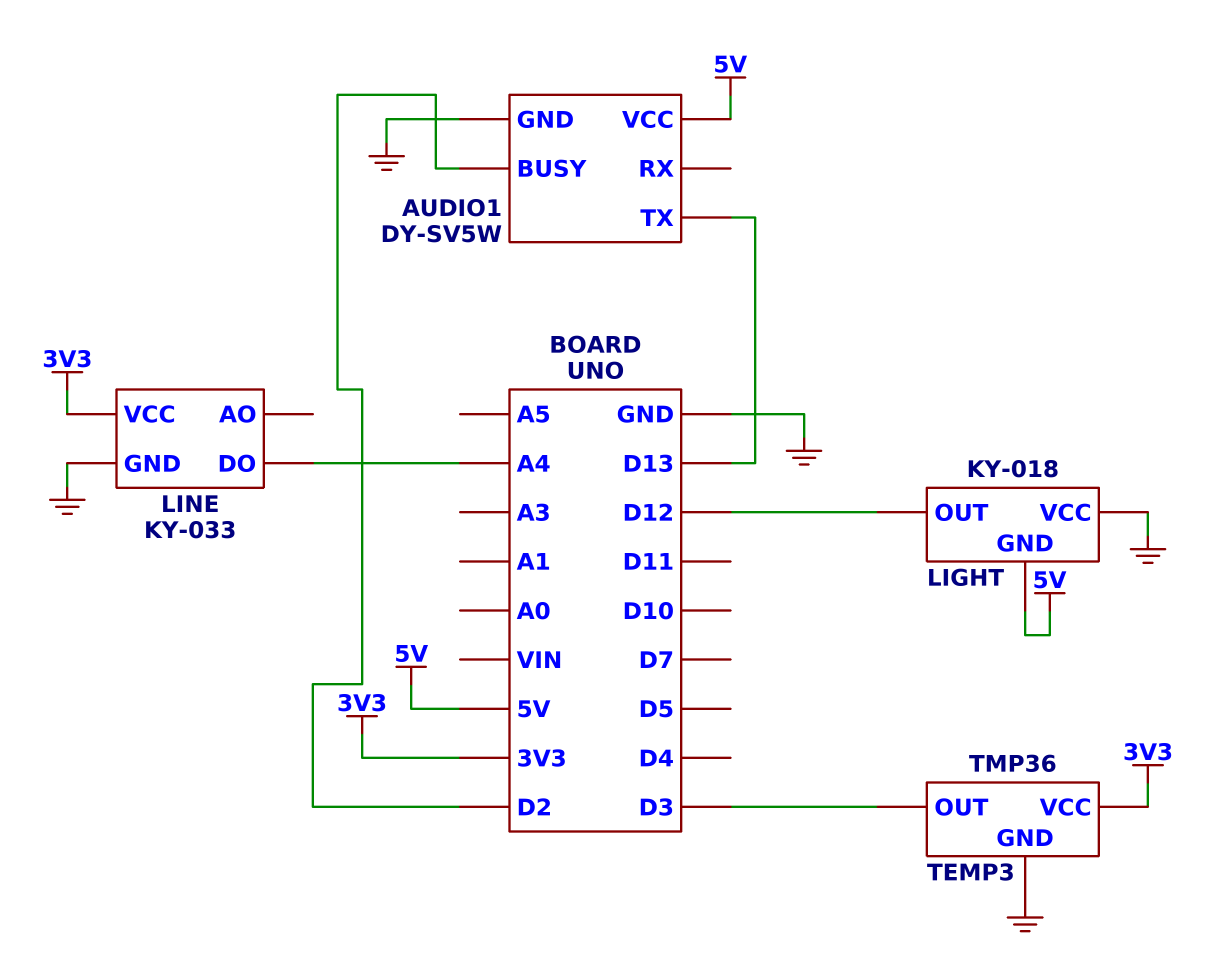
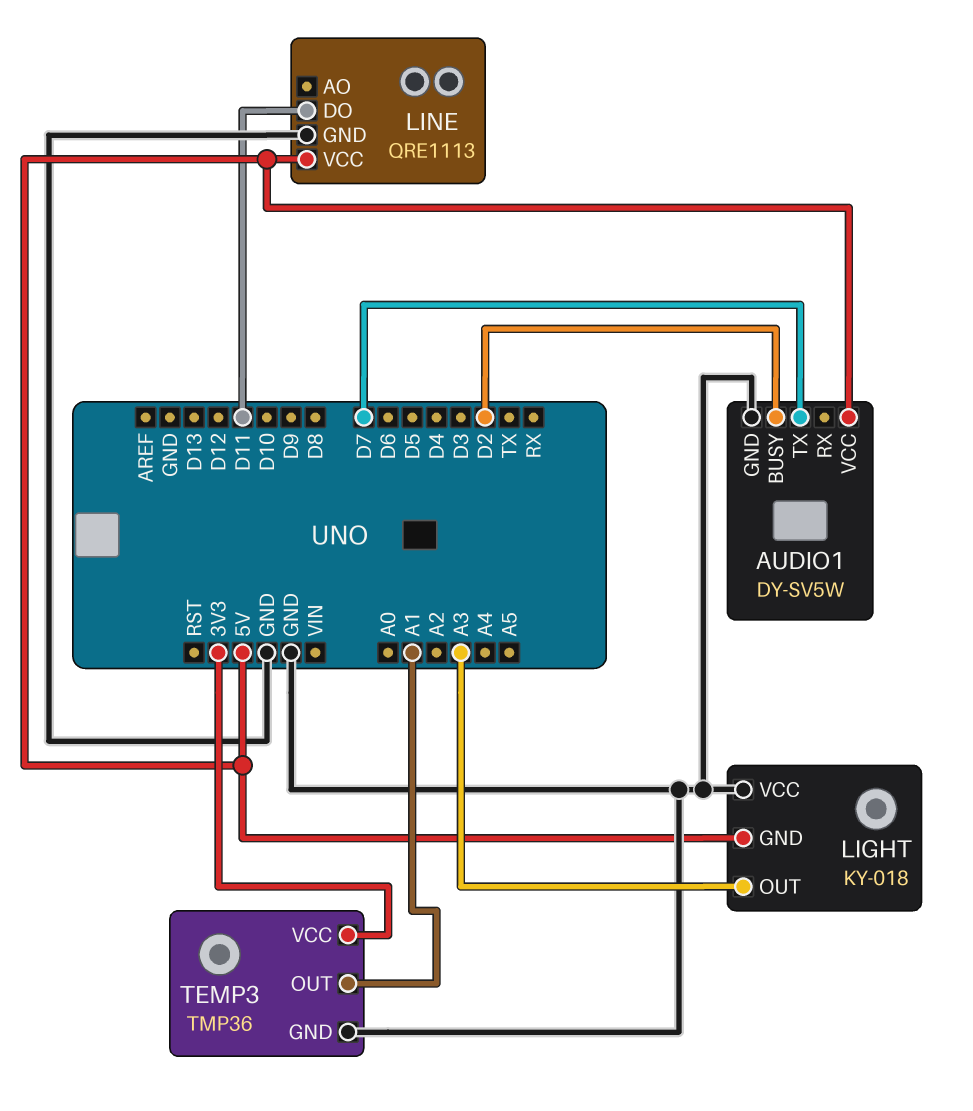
AUDIO1 pin TX: D13 -> D7
LIGHT pin OUT: D12 -> A3
LINE: KY-033 -> QRE1113
LINE pin DO: A4 -> D11
LINE pin VCC: 3V3 -> 5V
TEMP3 pin OUT: D3 -> A1

